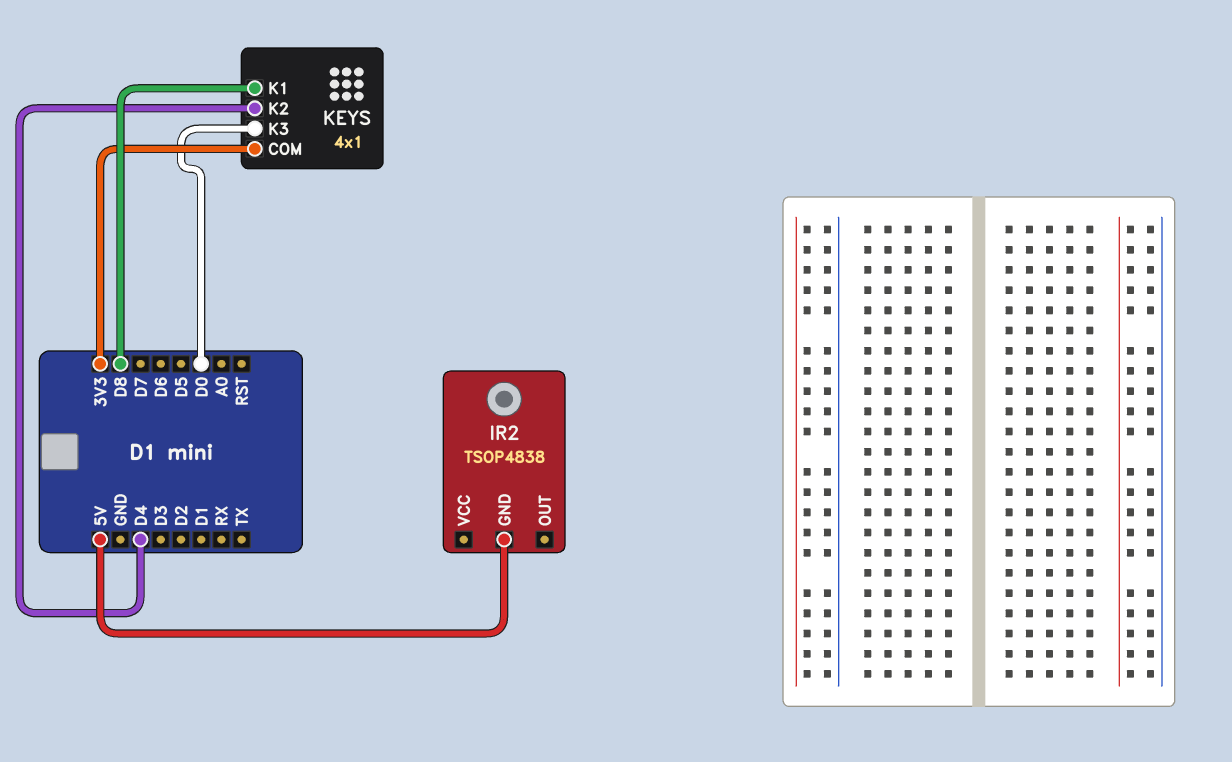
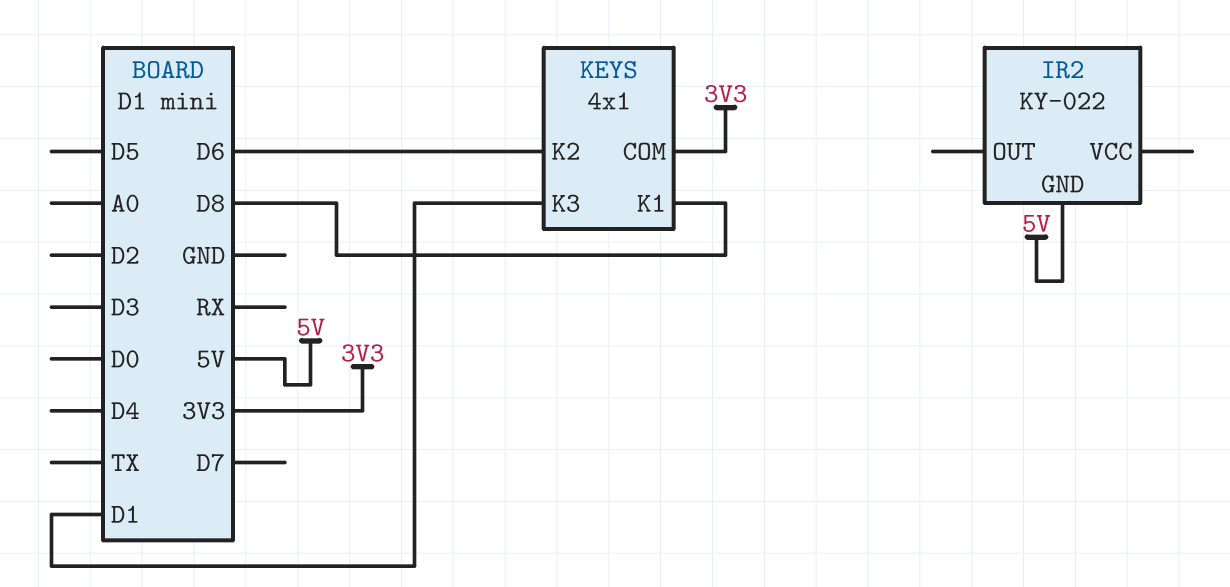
IR2: TSOP4838 -> KY-022
KEYS pin K2: D4 -> D6
KEYS pin K3: D0 -> D1

